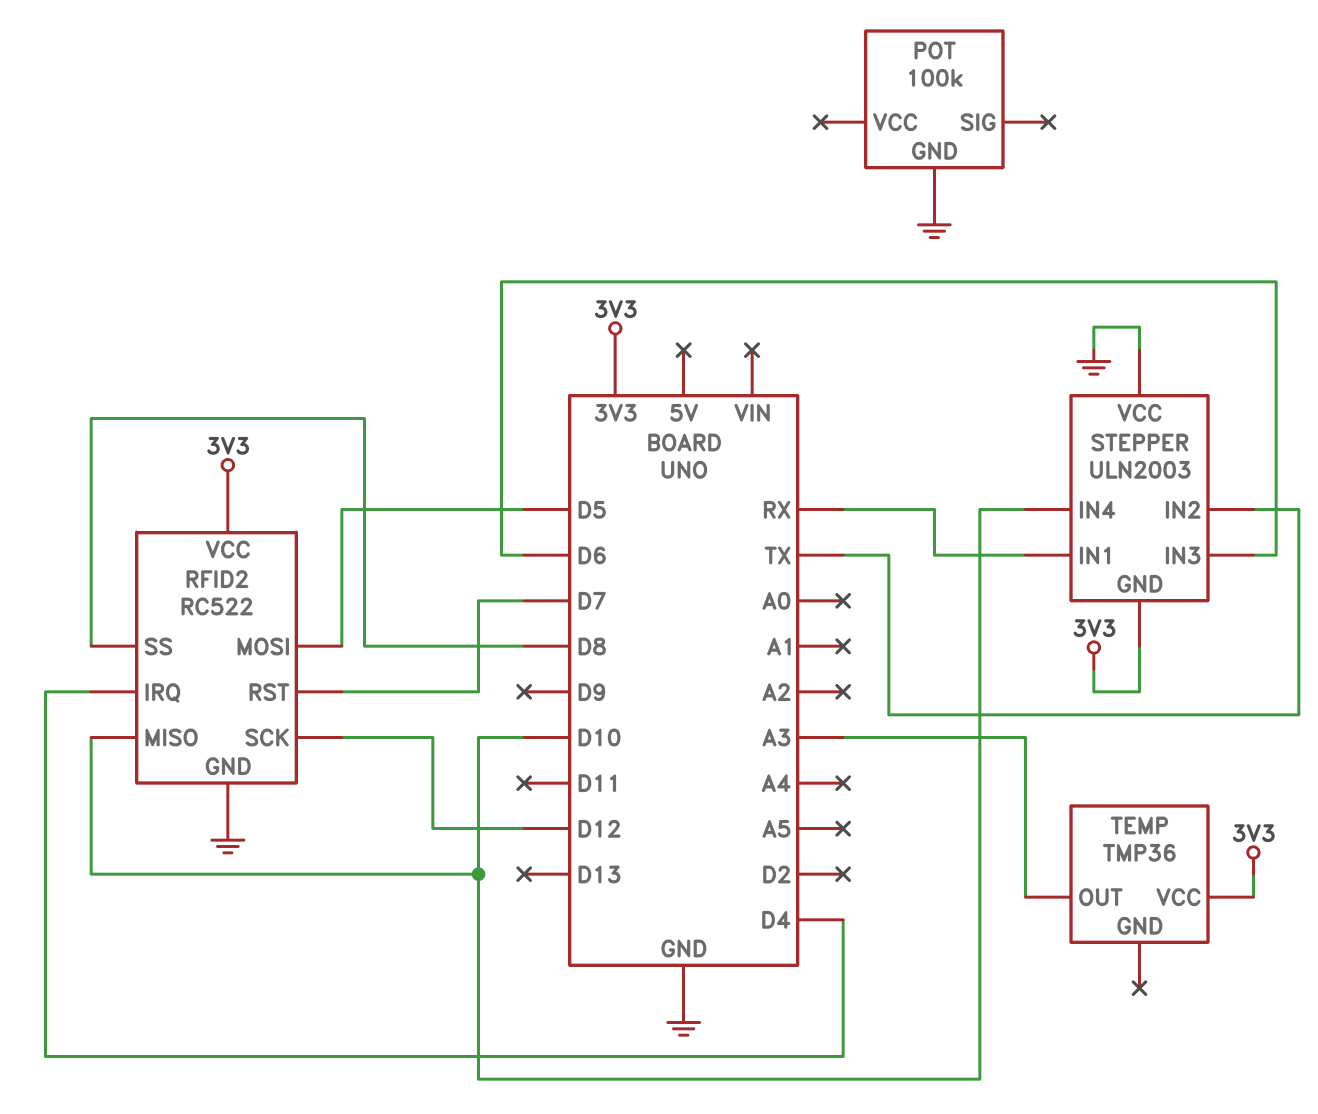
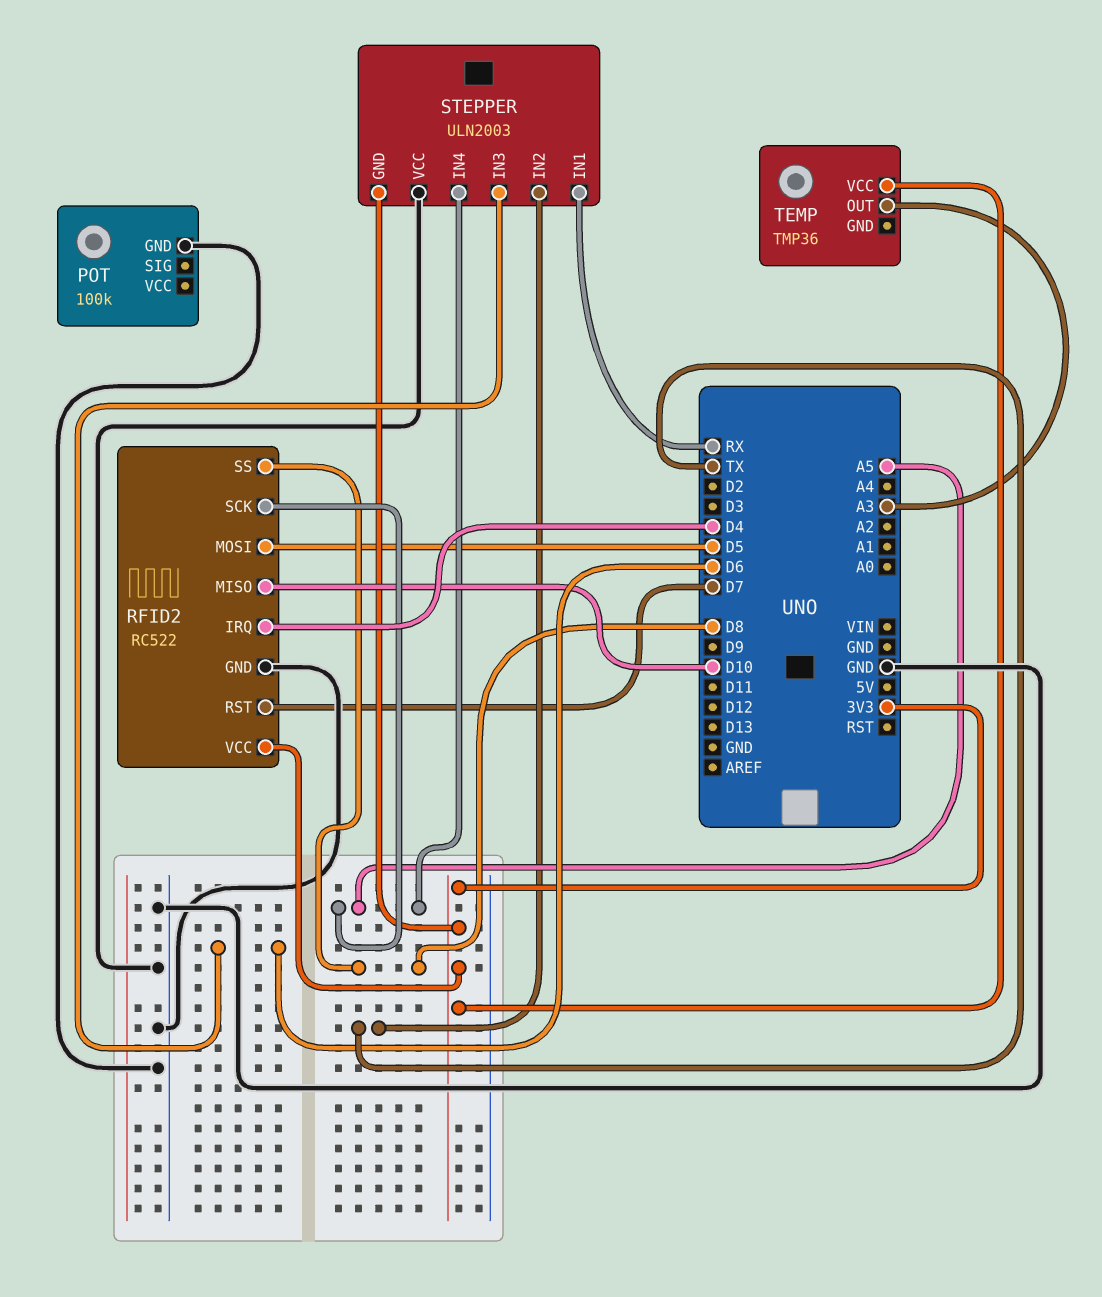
RFID2 pin SCK: D12 -> A5
STEPPER pin IN4: D10 -> A5

